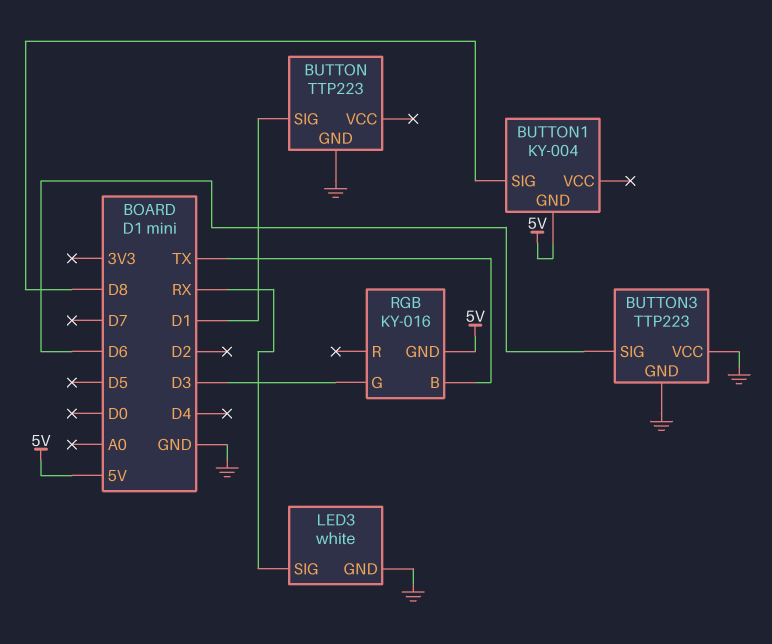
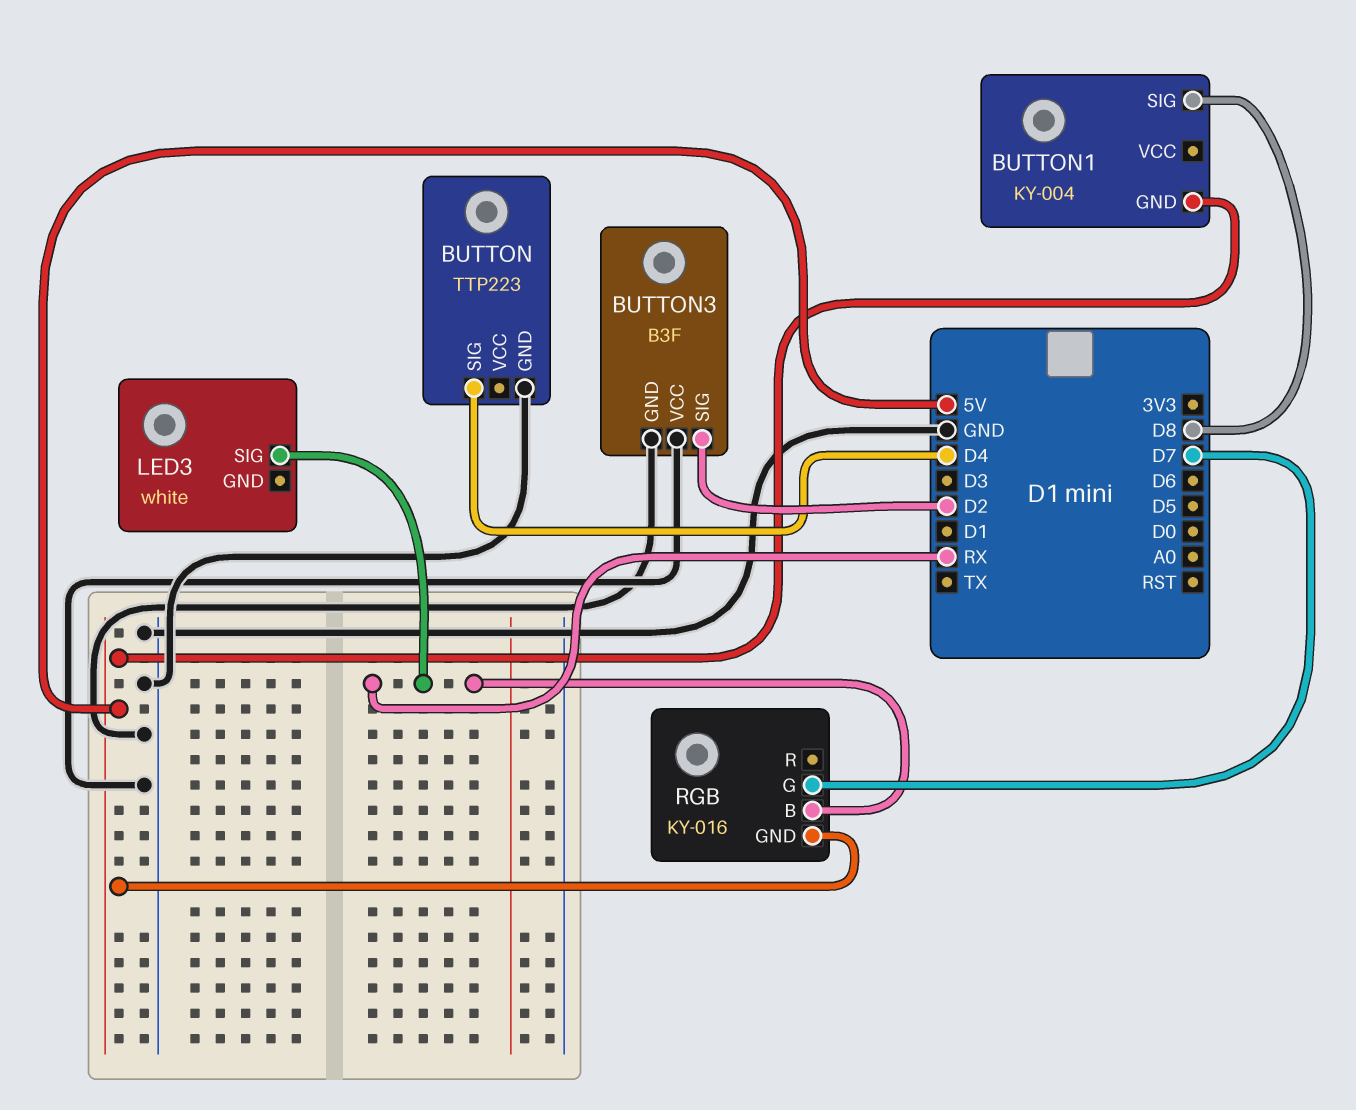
BUTTON pin SIG: D1 -> D4
BUTTON3: TTP223 -> B3F
BUTTON3 pin SIG: D6 -> D2
LED3 pin GND: GND -> none
RGB pin B: TX -> RX
RGB pin G: D3 -> D7

